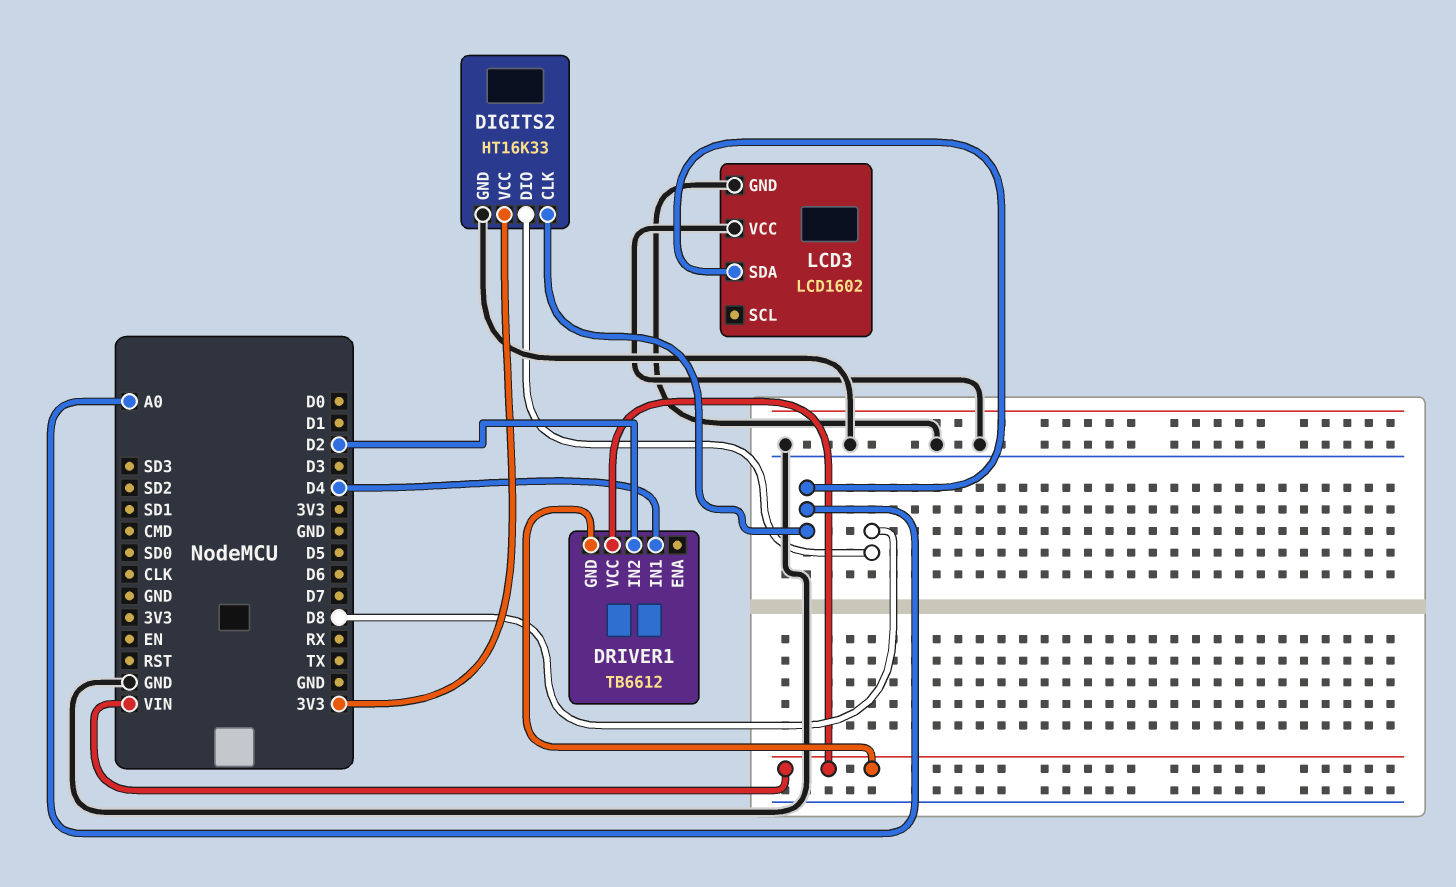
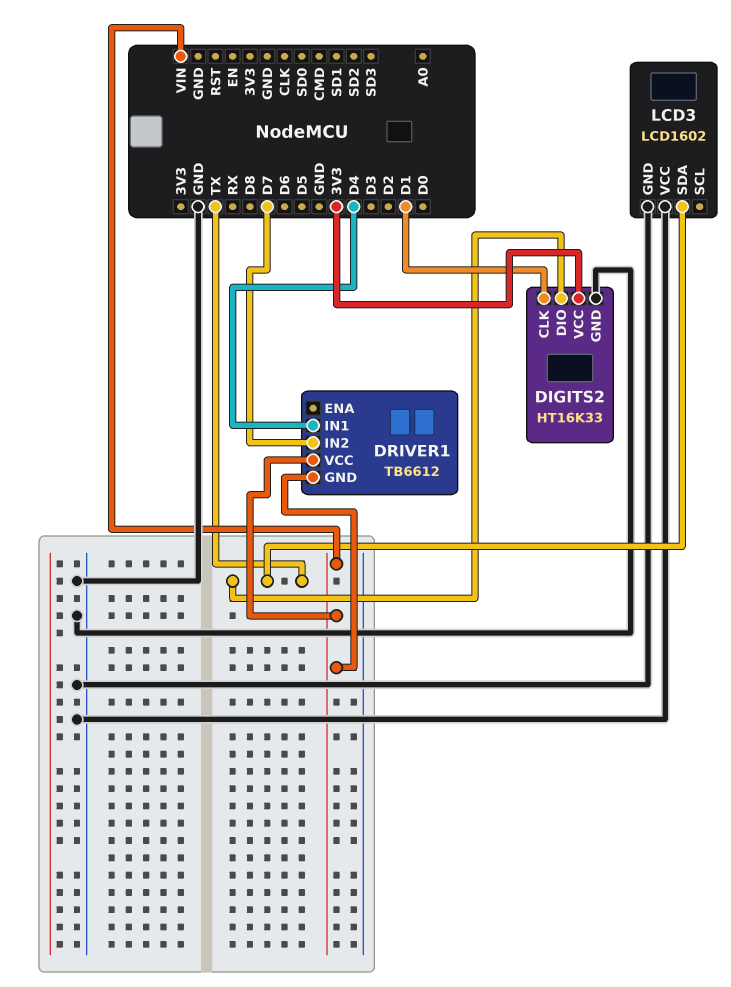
DIGITS2 pin CLK: A0 -> D1
DIGITS2 pin DIO: D8 -> TX
DRIVER1 pin IN2: D2 -> D7
LCD3 pin SDA: A0 -> TX

